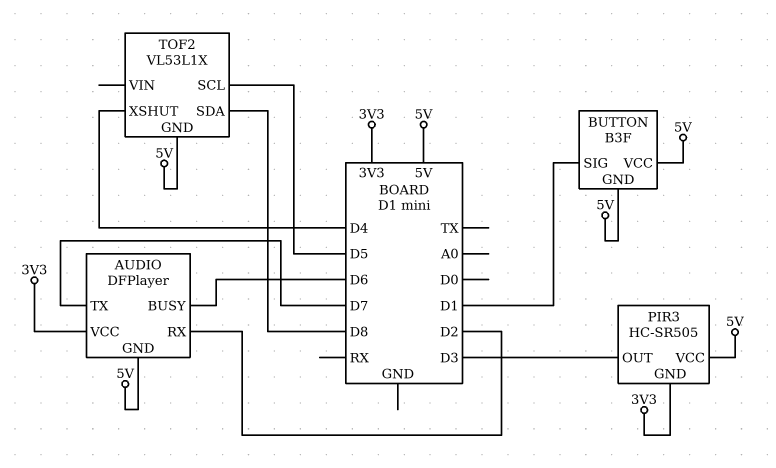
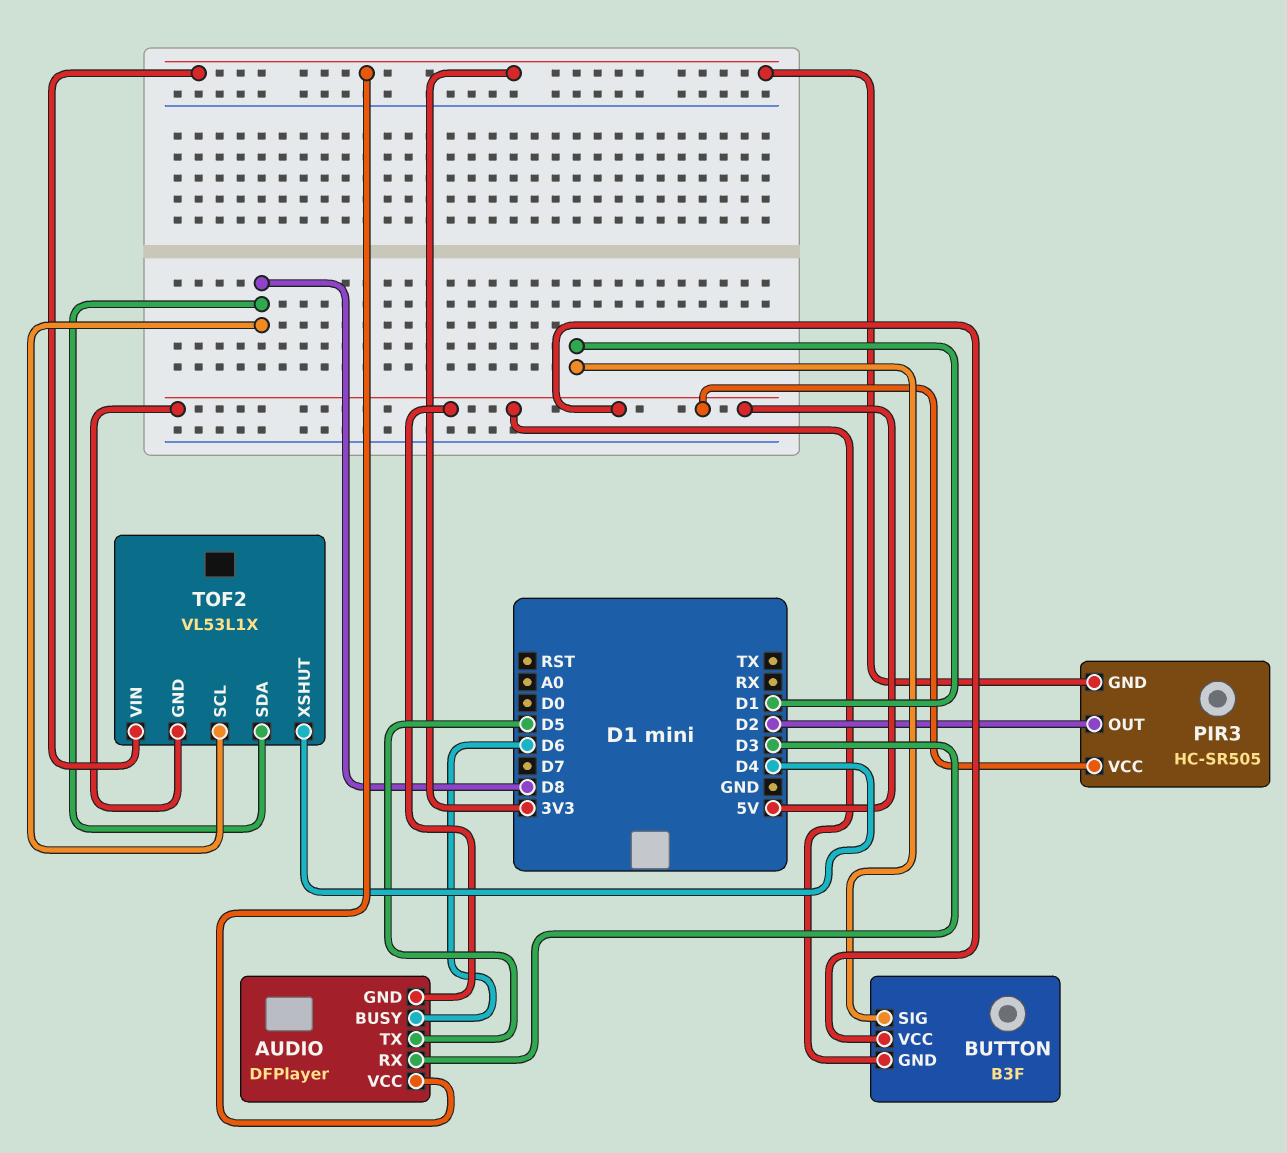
AUDIO pin RX: D2 -> D3
AUDIO pin TX: D7 -> D5
PIR3 pin OUT: D3 -> D2
TOF2 pin SCL: D5 -> D8
TOF2 pin VIN: none -> 3V3

